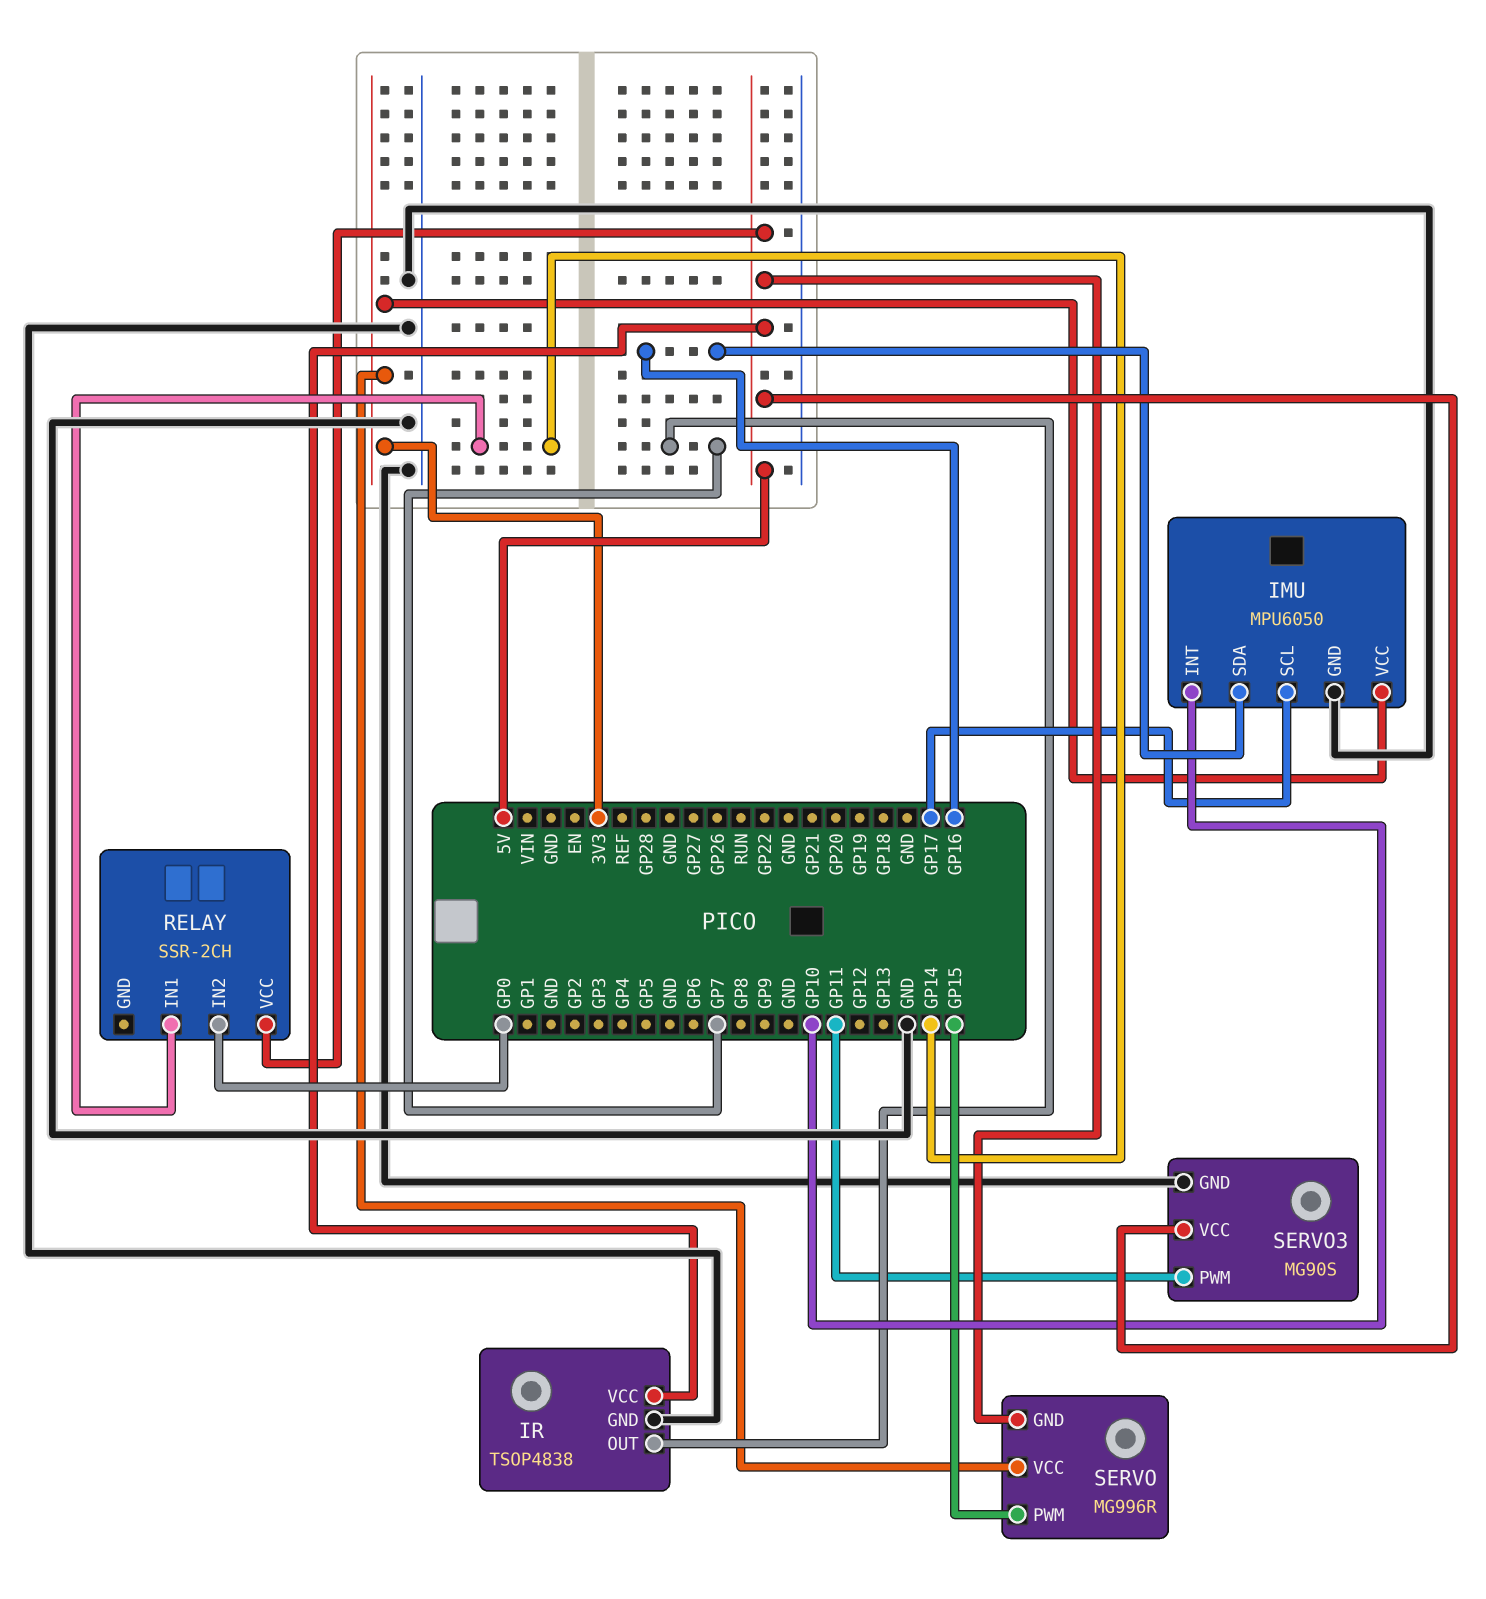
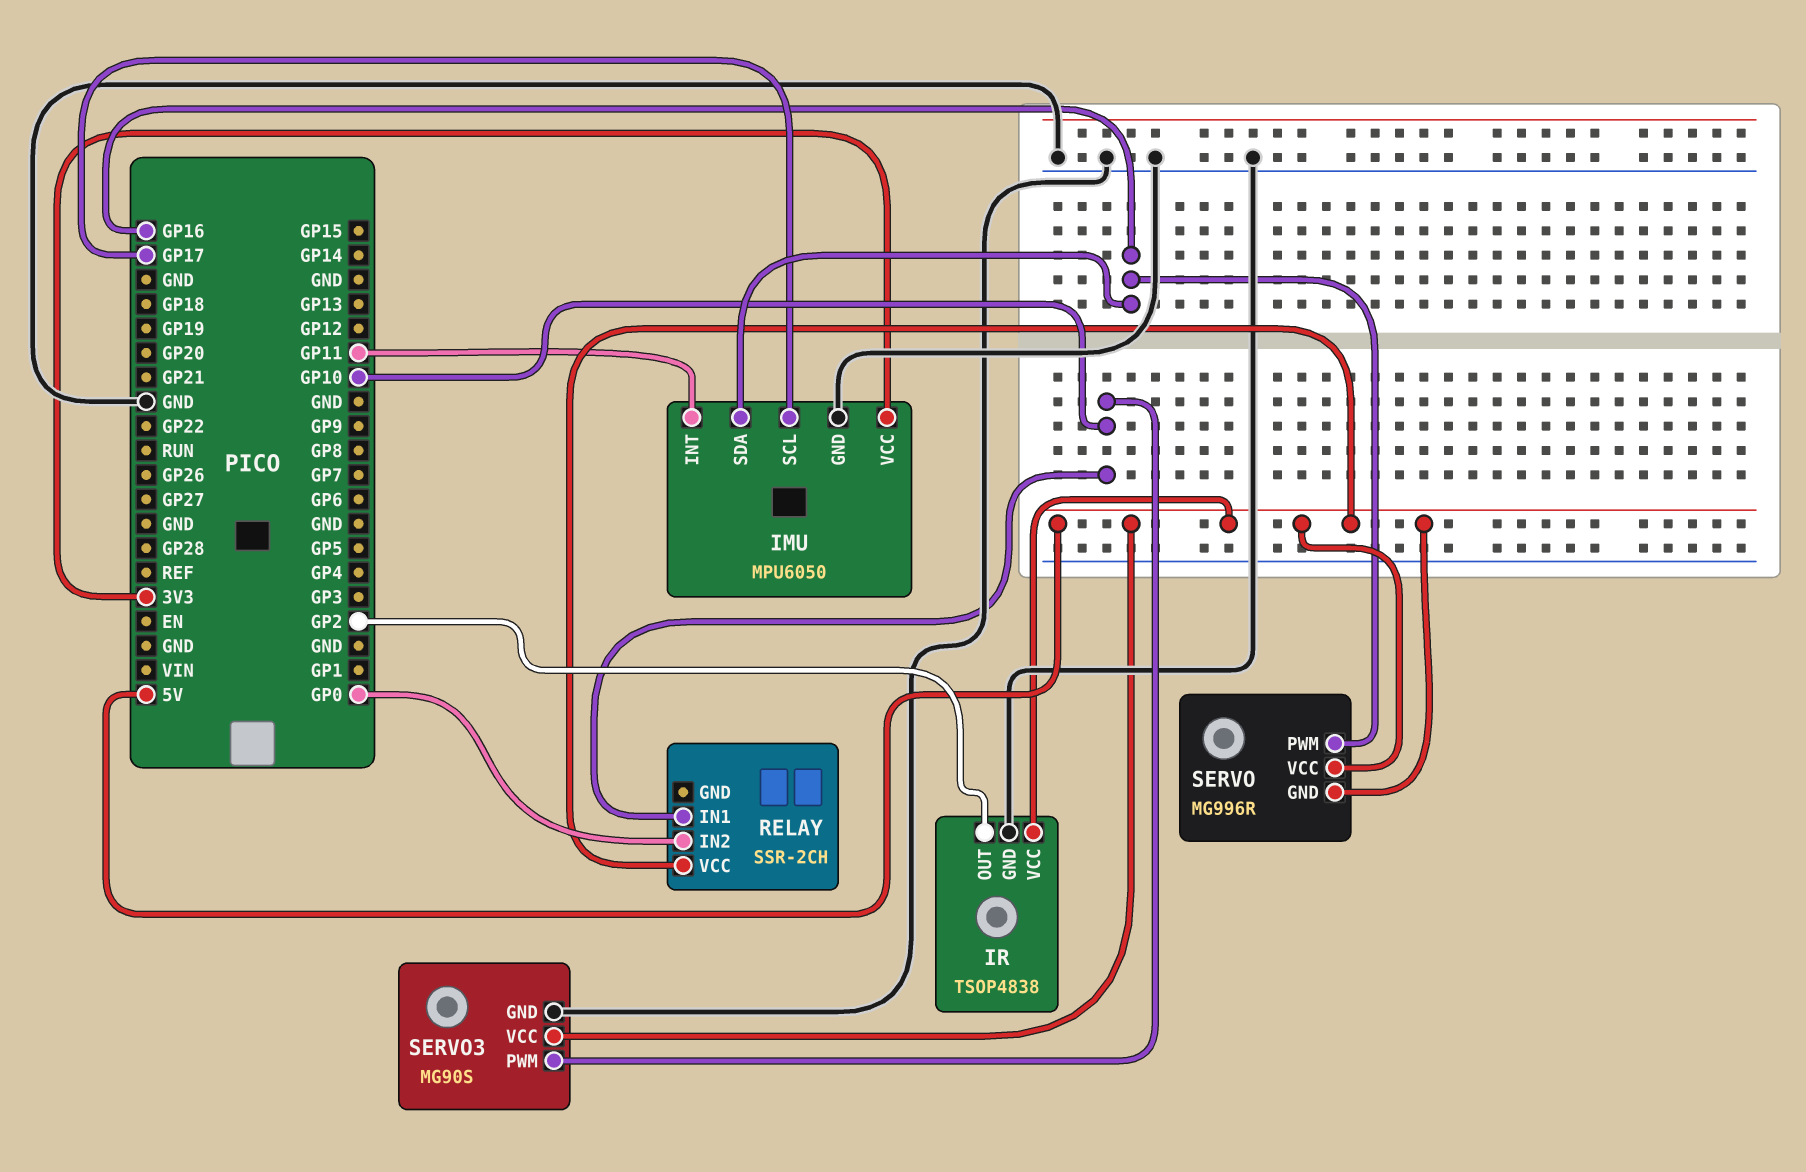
IMU pin INT: GP10 -> GP11
IR pin OUT: GP7 -> GP2
RELAY pin IN1: GP14 -> GP10
SERVO pin PWM: GP15 -> GP16
SERVO pin VCC: 3V3 -> 5V
SERVO3 pin PWM: GP11 -> GP10

